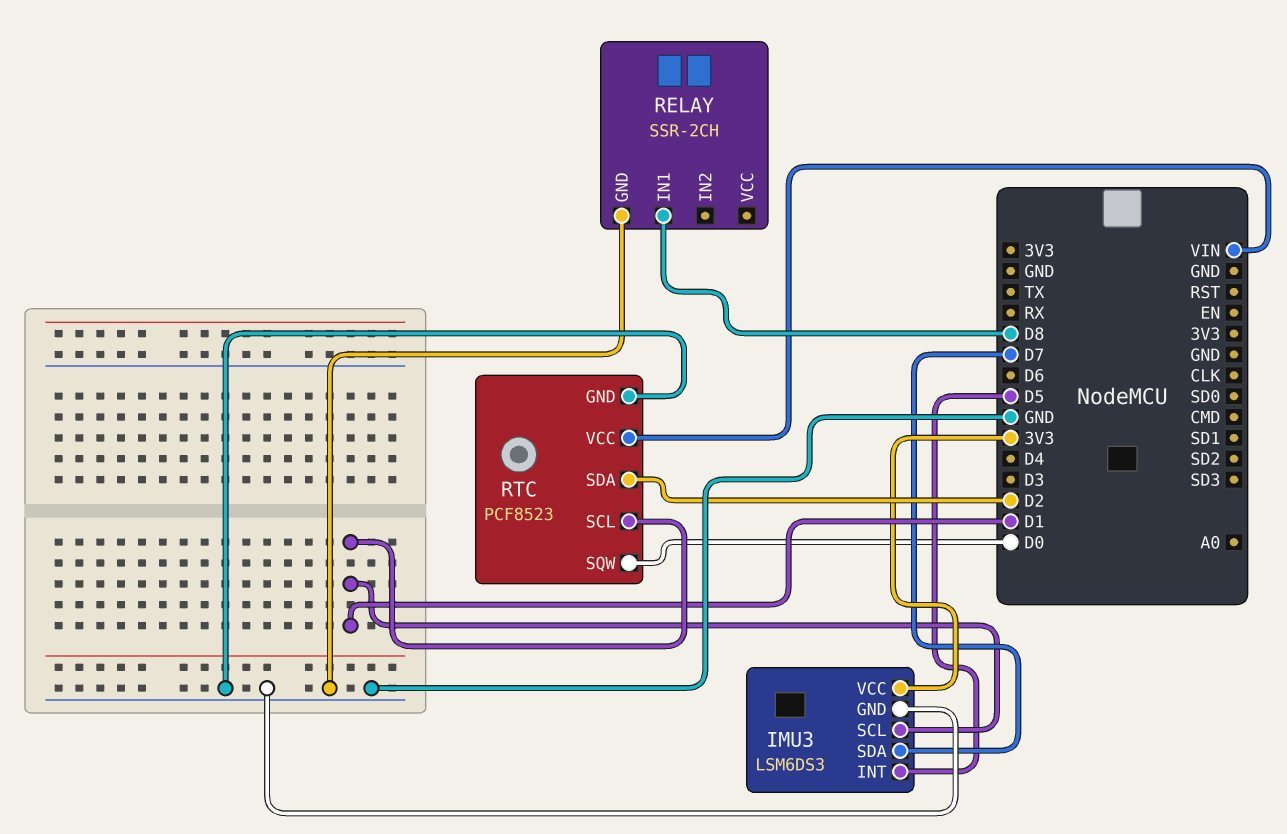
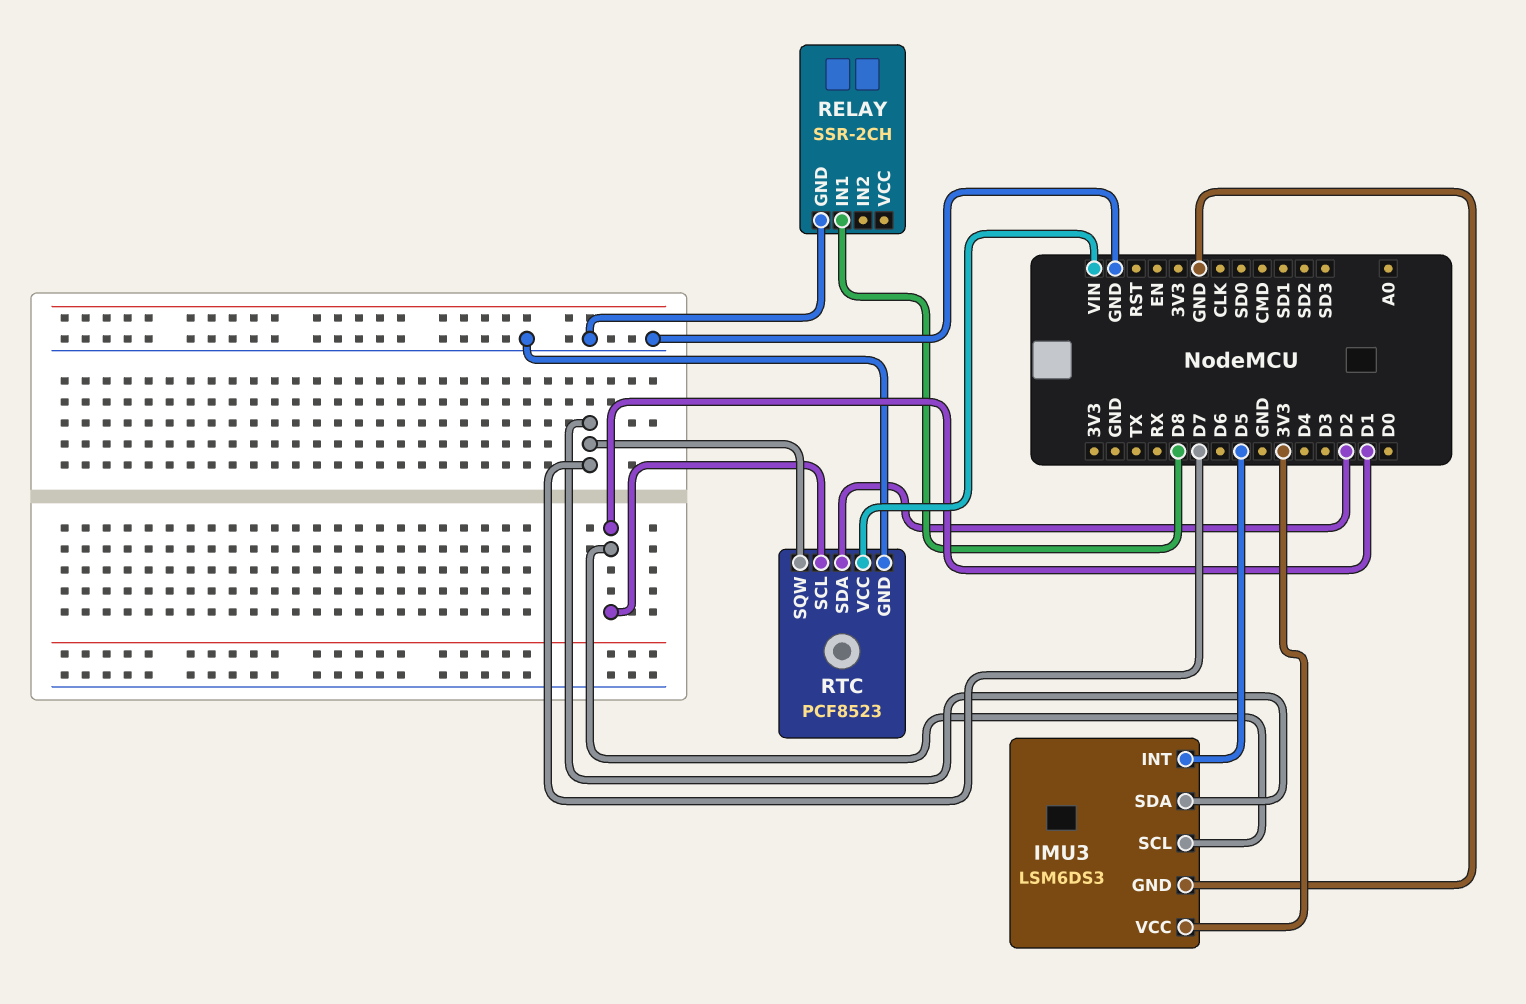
RTC pin SQW: D0 -> D7

